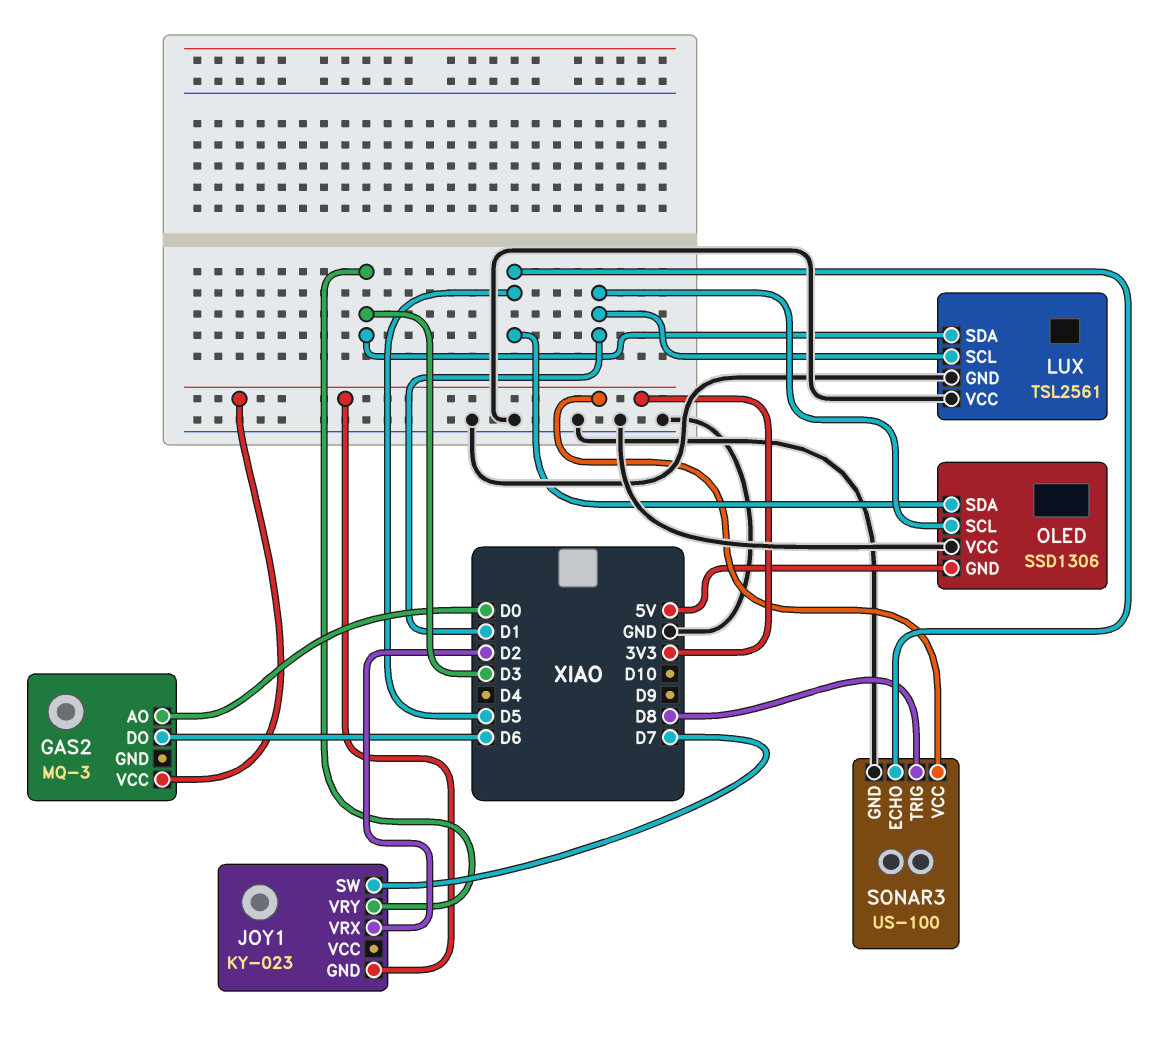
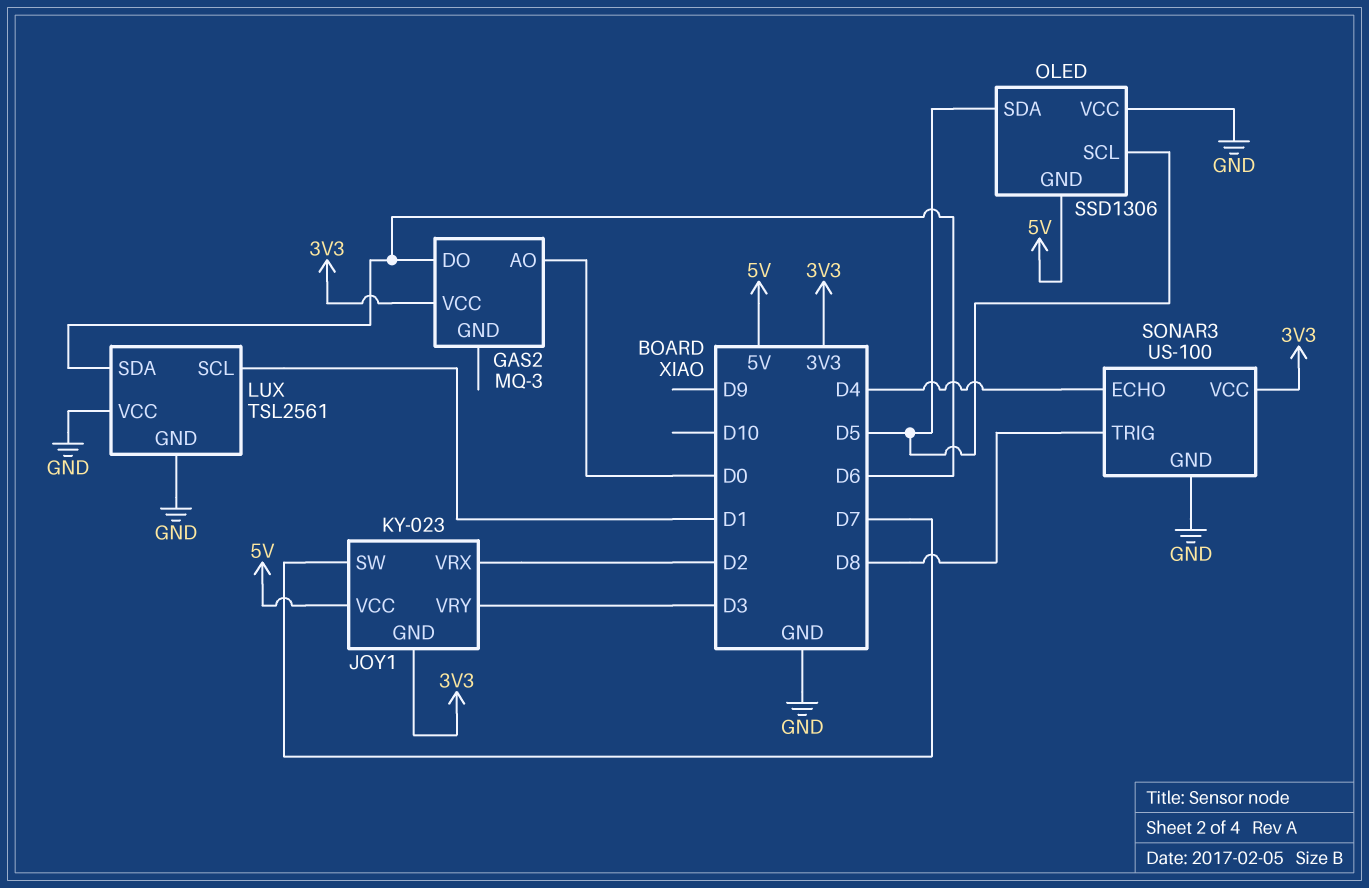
JOY1 pin VCC: none -> 5V
LUX pin SDA: D3 -> D6
OLED pin SCL: D1 -> D5
SONAR3 pin ECHO: D5 -> D4

